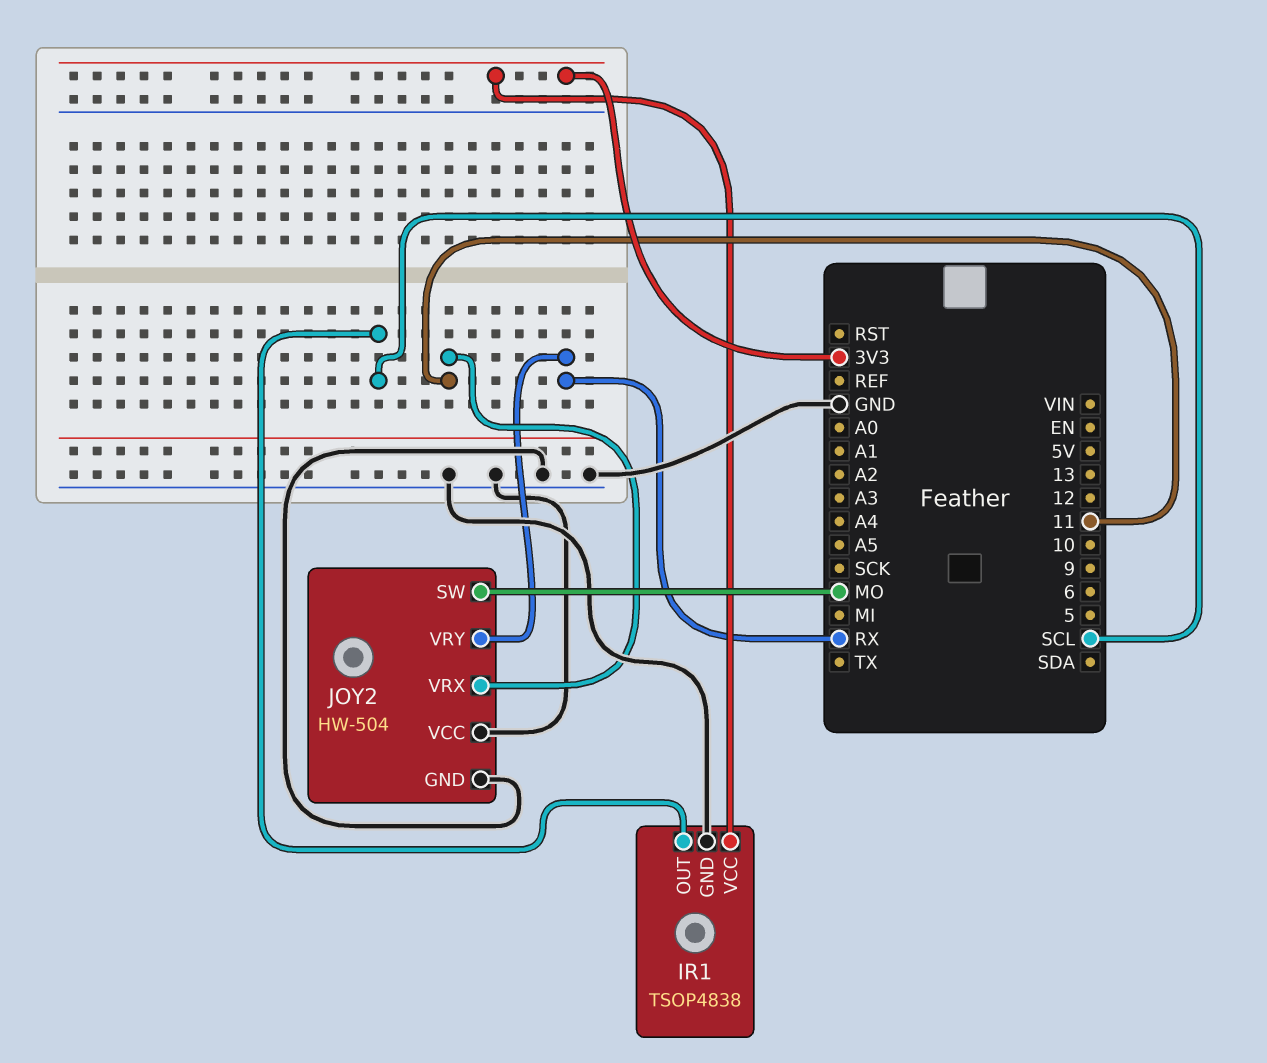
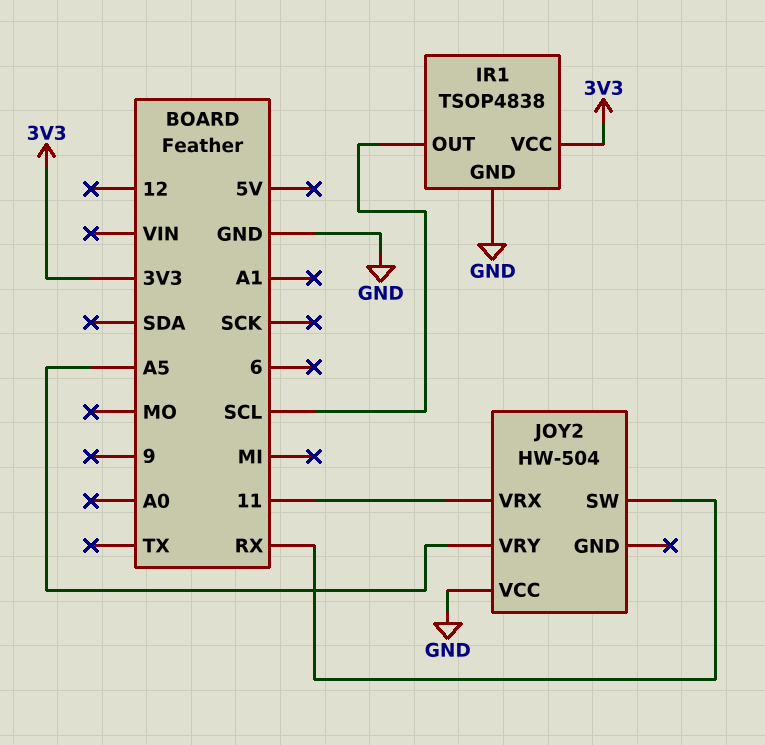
JOY2 pin GND: GND -> none
JOY2 pin SW: MO -> RX
JOY2 pin VRY: RX -> A5

